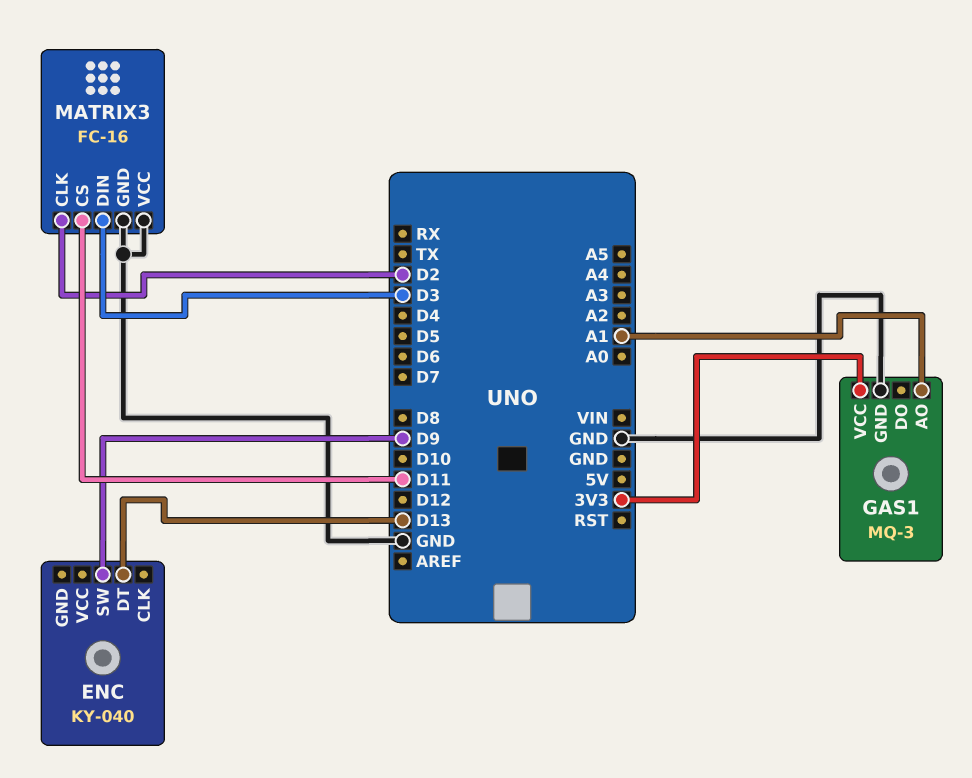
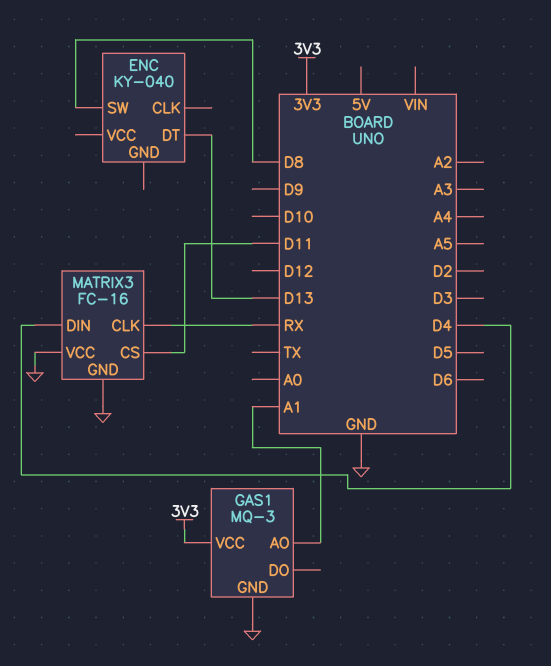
ENC pin SW: D9 -> D8
MATRIX3 pin CLK: D2 -> RX
MATRIX3 pin DIN: D3 -> D4

